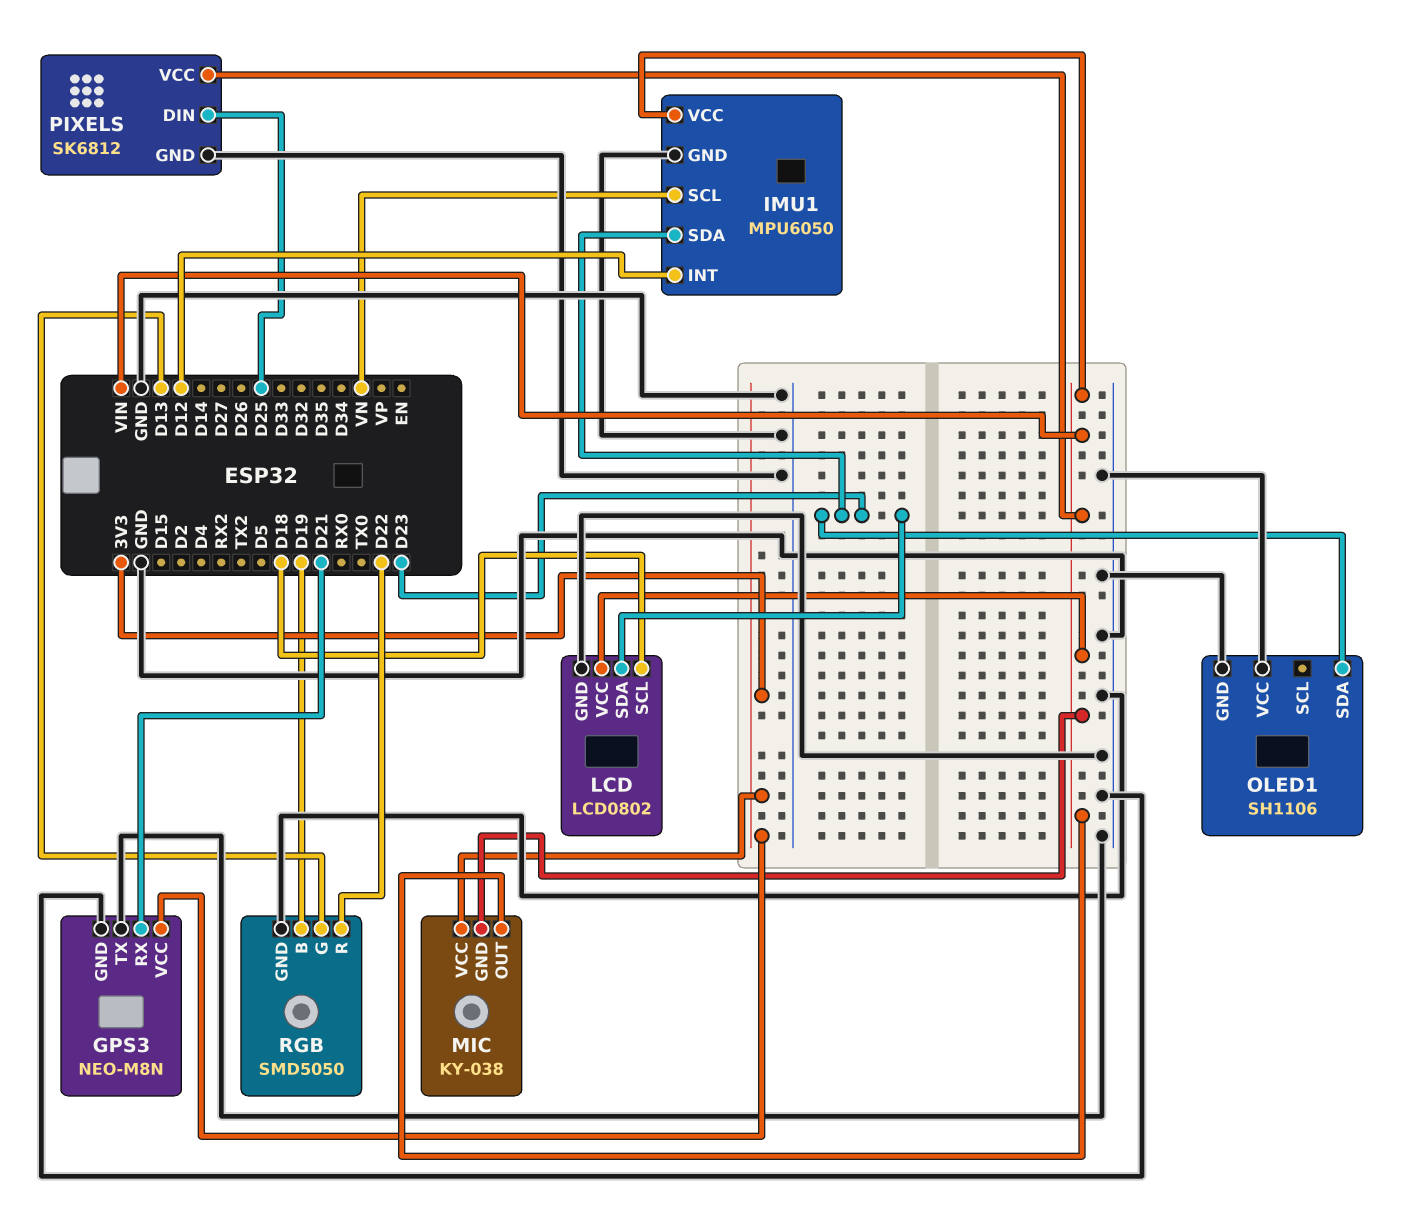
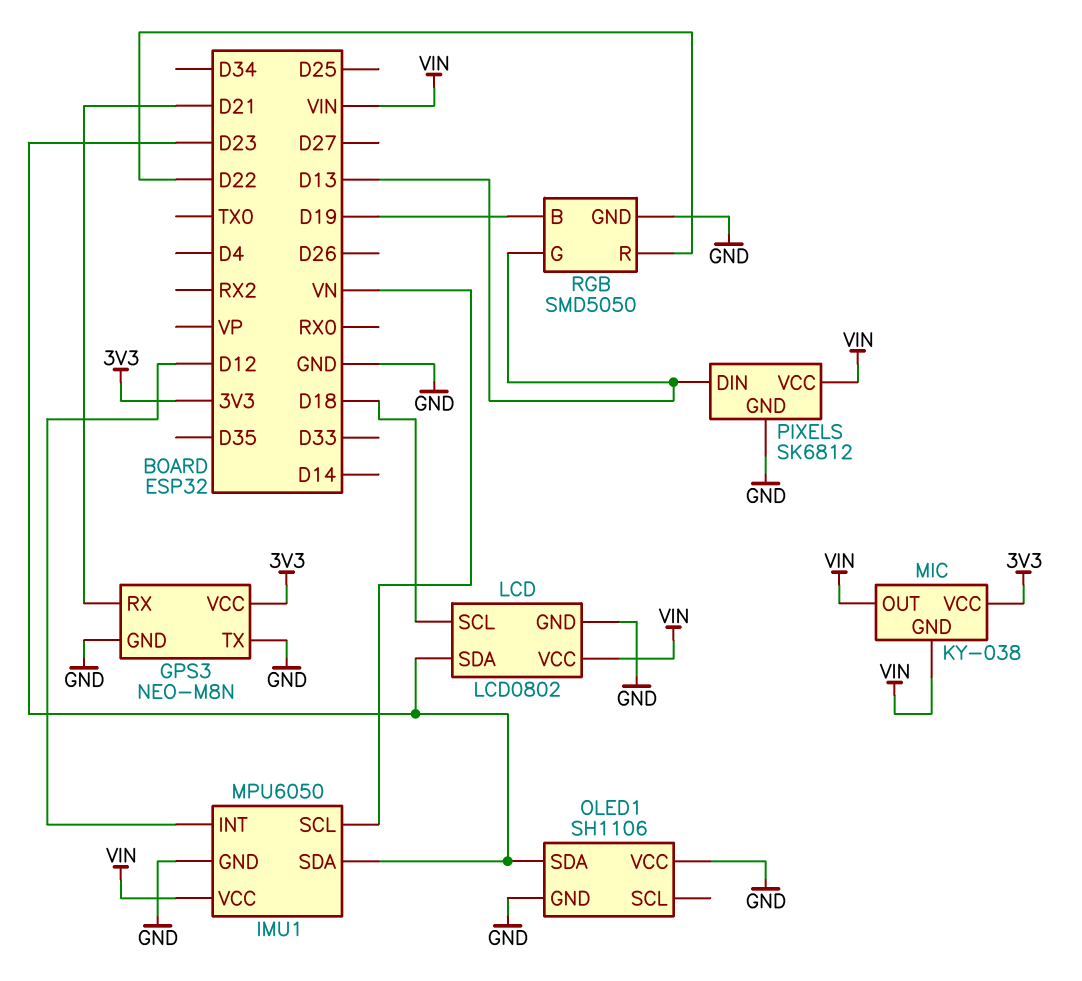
PIXELS pin DIN: D25 -> D13

